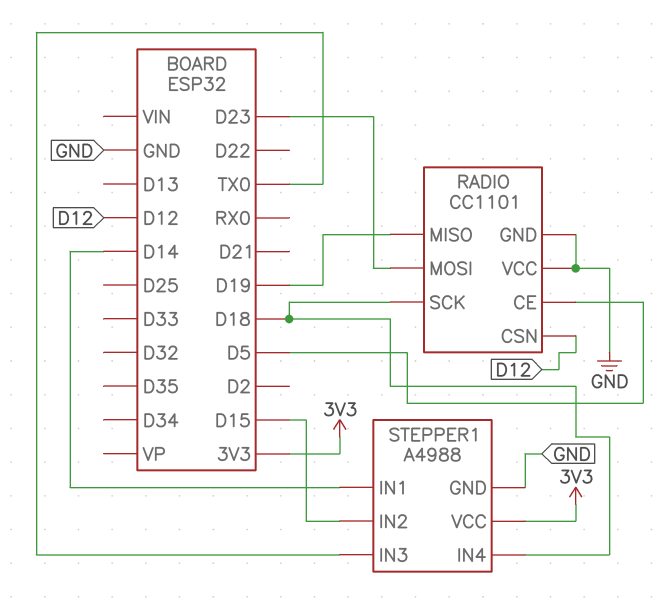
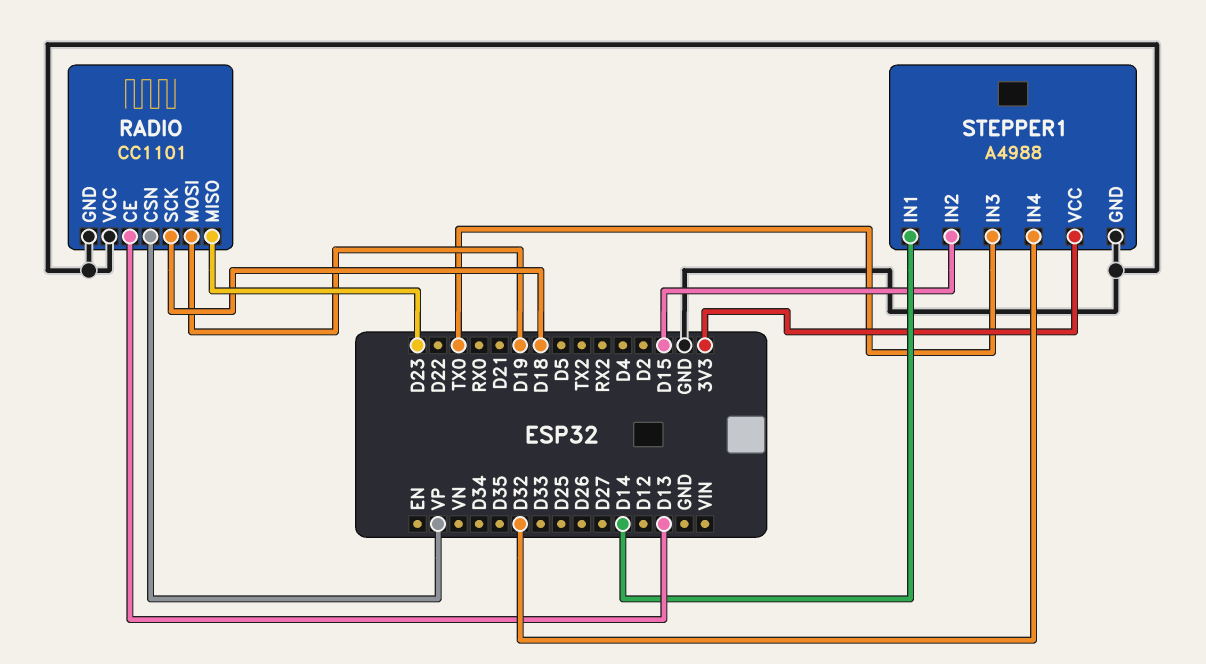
RADIO pin CE: D5 -> D13
RADIO pin CSN: D12 -> VP
RADIO pin MISO: D19 -> D23
RADIO pin MOSI: D23 -> D19
STEPPER1 pin IN4: D18 -> D32

